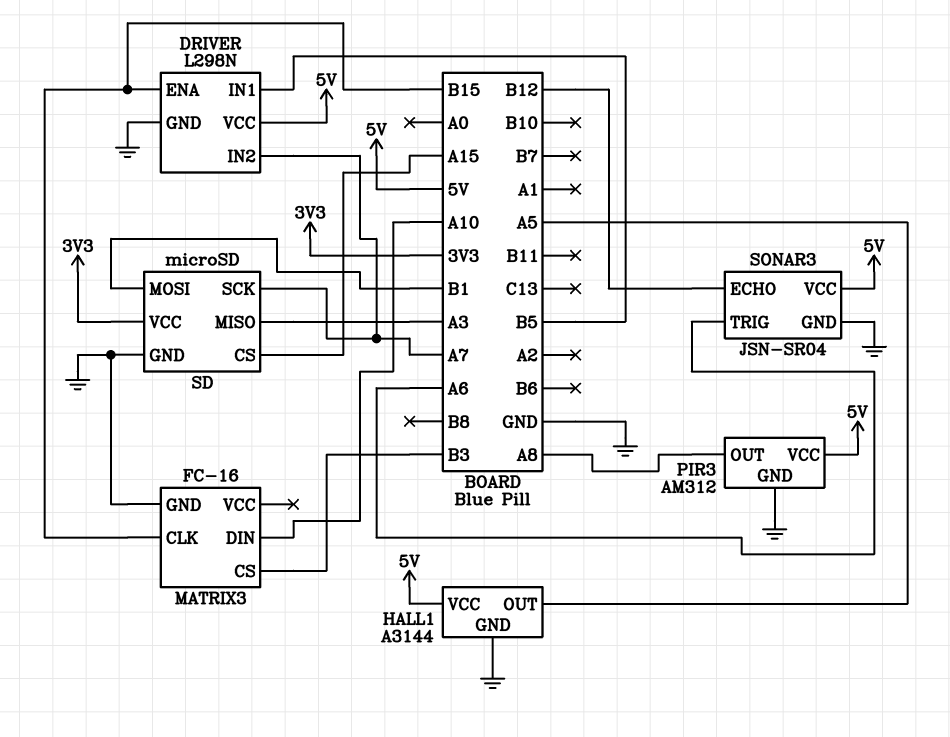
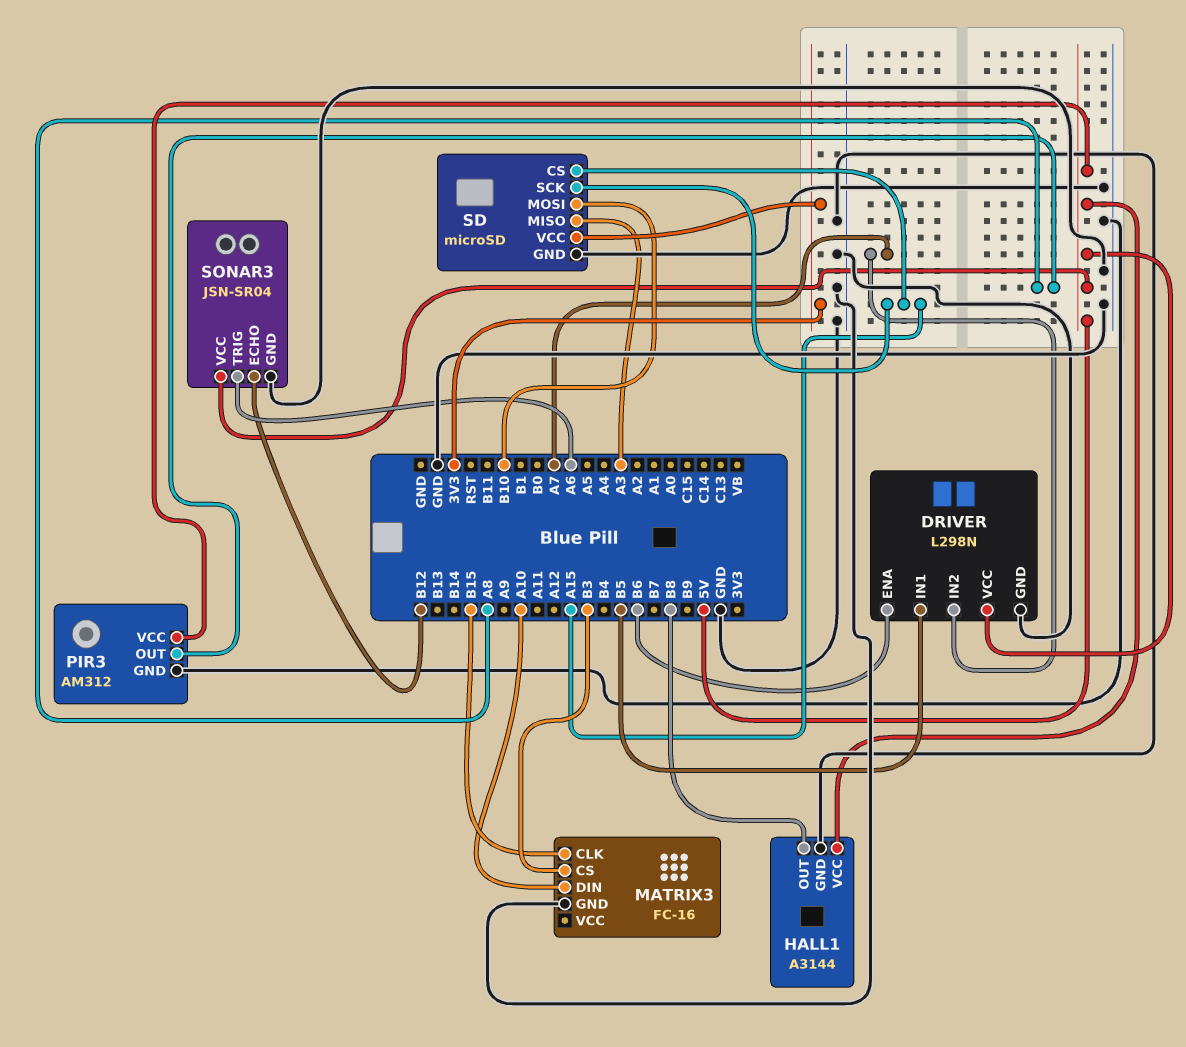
DRIVER pin ENA: B15 -> B6
HALL1 pin OUT: A5 -> B8
SD pin MOSI: B1 -> B10
SD pin SCK: A7 -> A15

